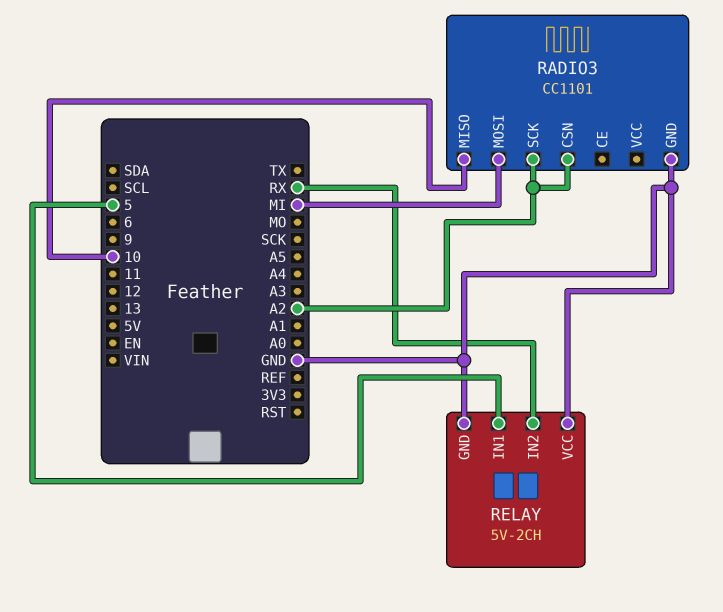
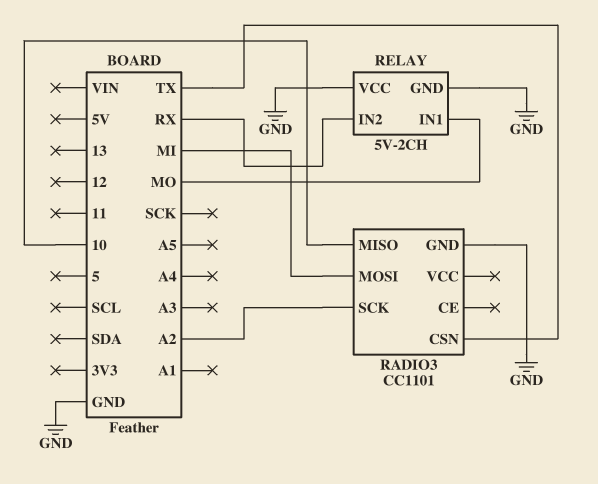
RADIO3 pin CSN: A2 -> TX
RELAY pin IN1: 5 -> MO

